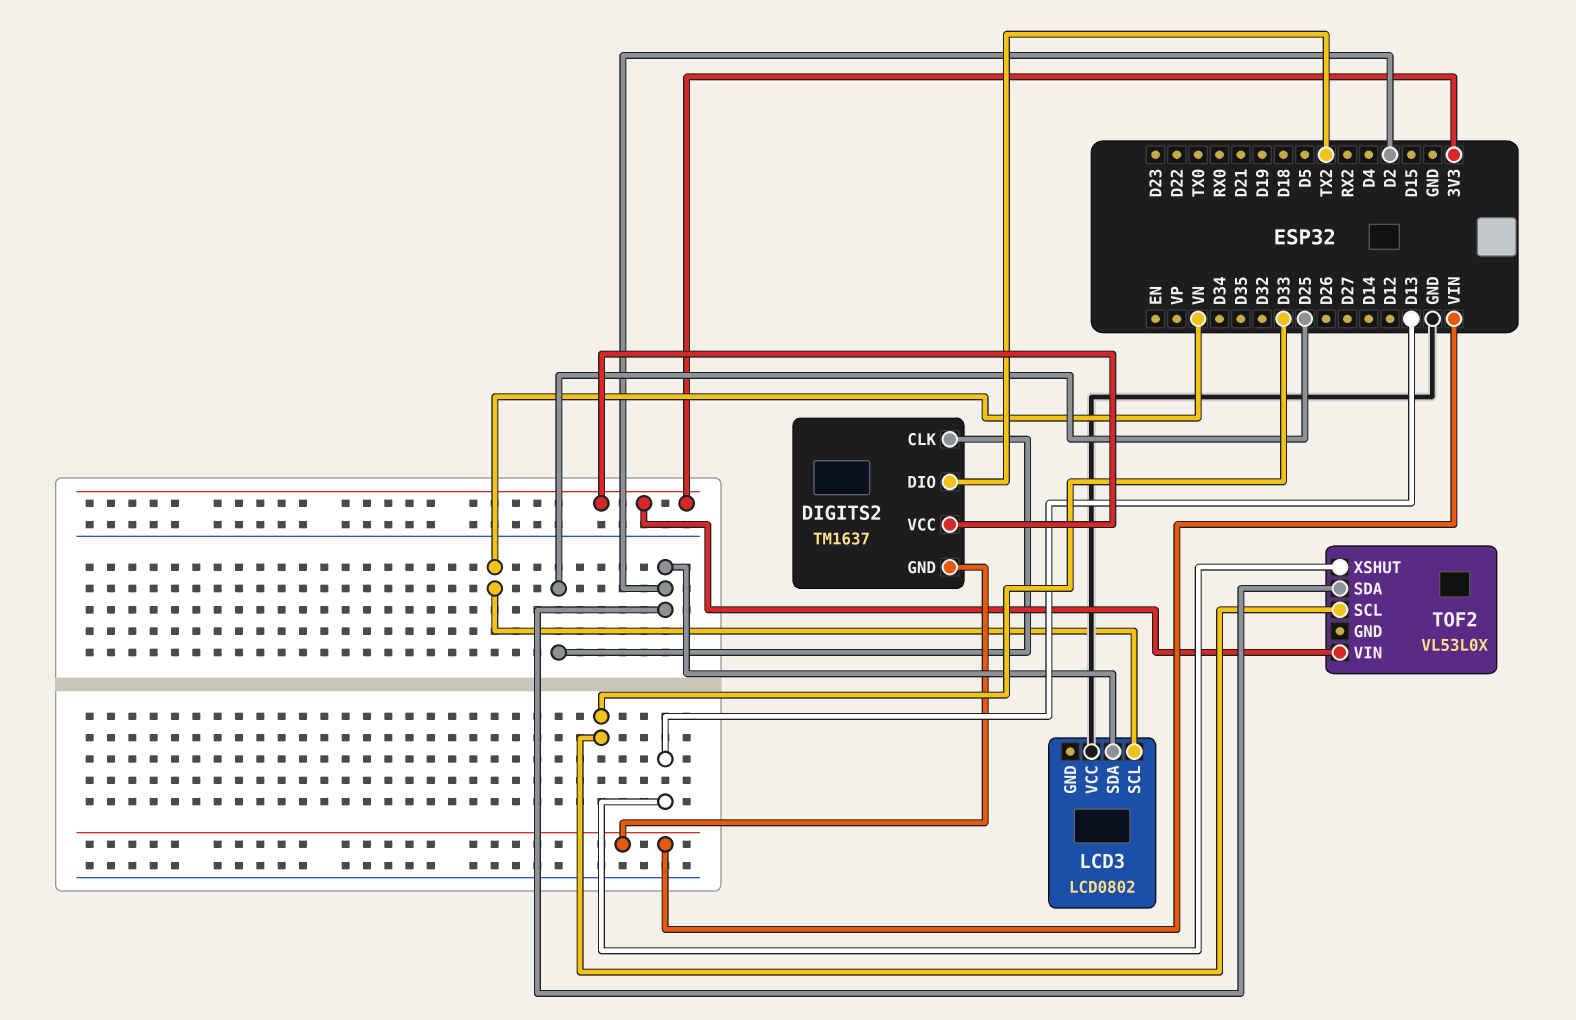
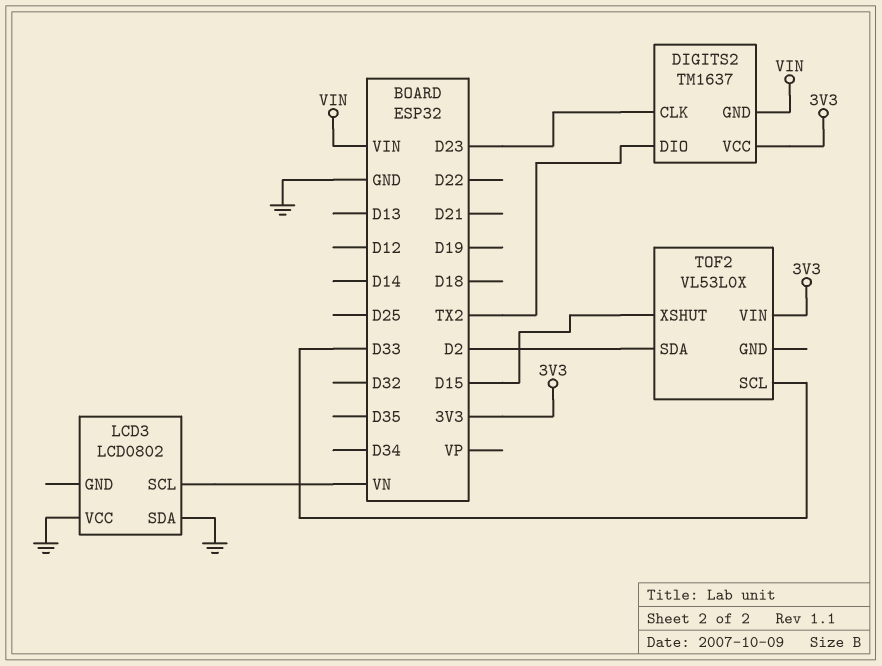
DIGITS2 pin CLK: D25 -> D23
LCD3 pin SDA: D2 -> GND
TOF2 pin XSHUT: D13 -> D15

